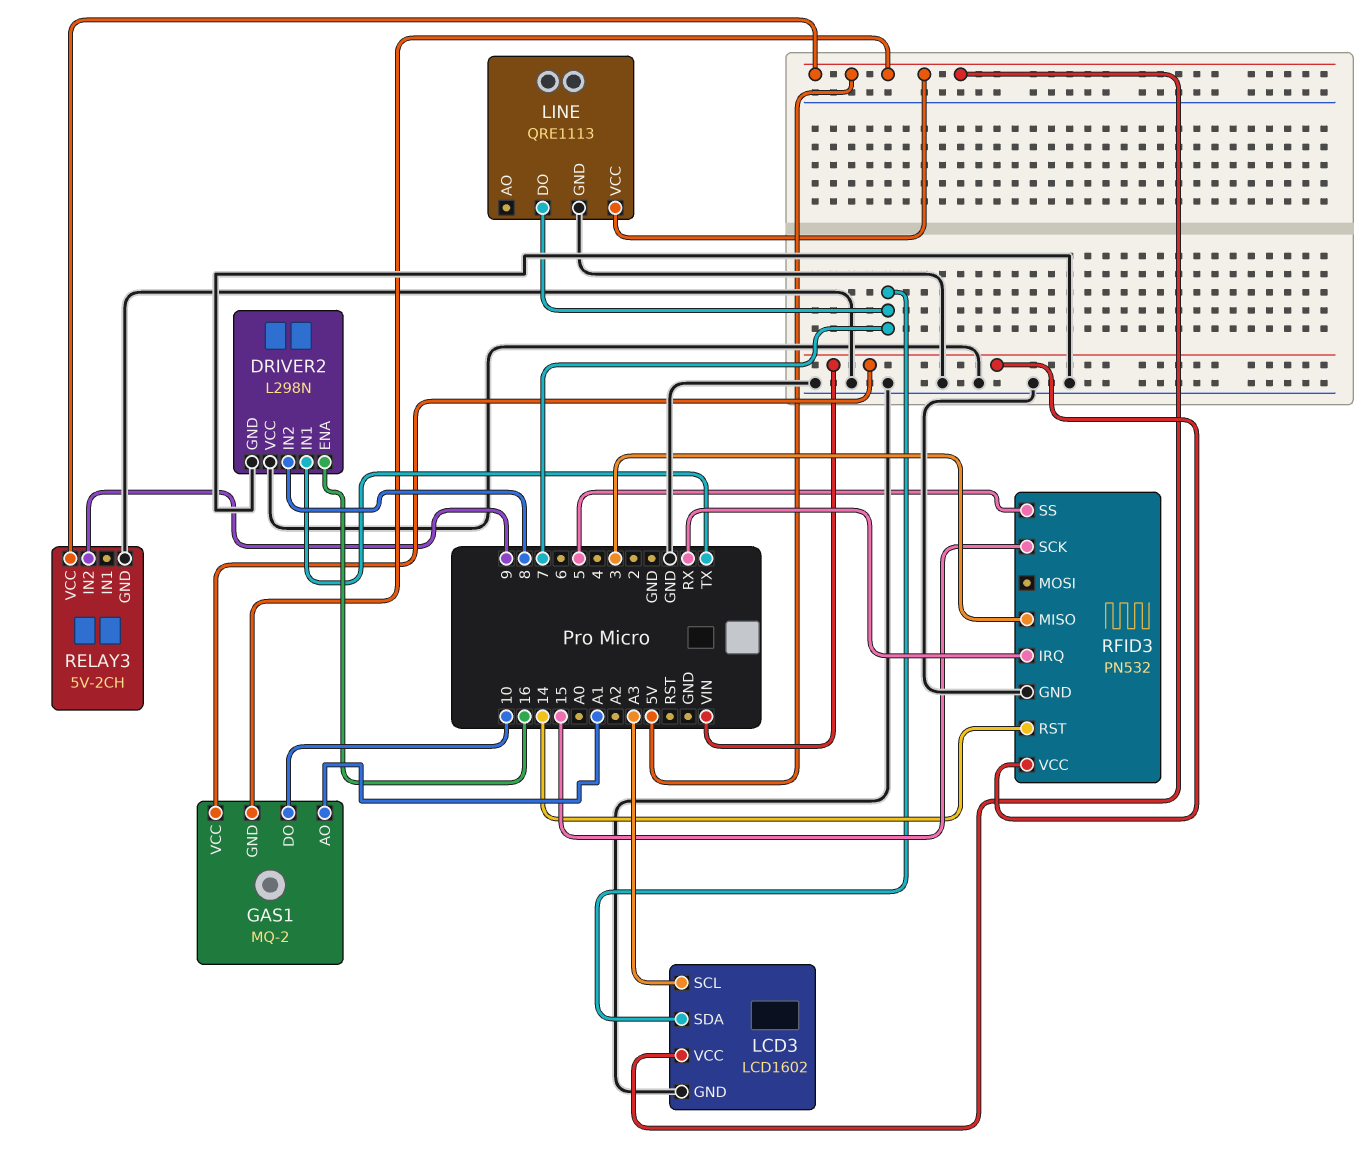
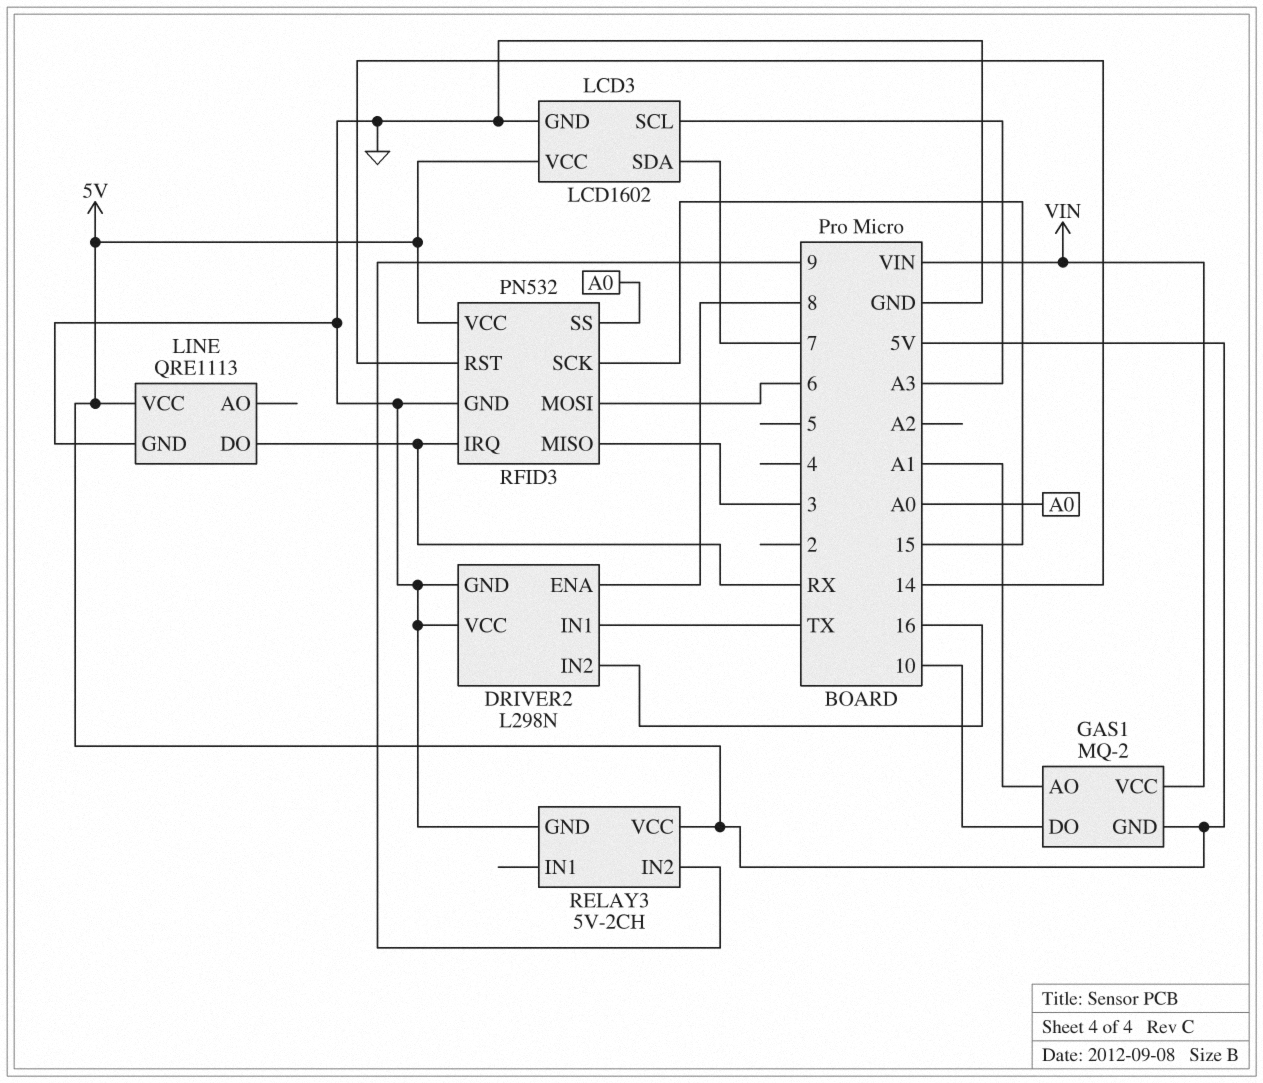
DRIVER2 pin ENA: 16 -> 8
DRIVER2 pin IN2: 8 -> 16
LINE pin DO: 7 -> RX
RFID3 pin MOSI: none -> 6
RFID3 pin SS: 5 -> A0
RFID3 pin VCC: VIN -> 5V

